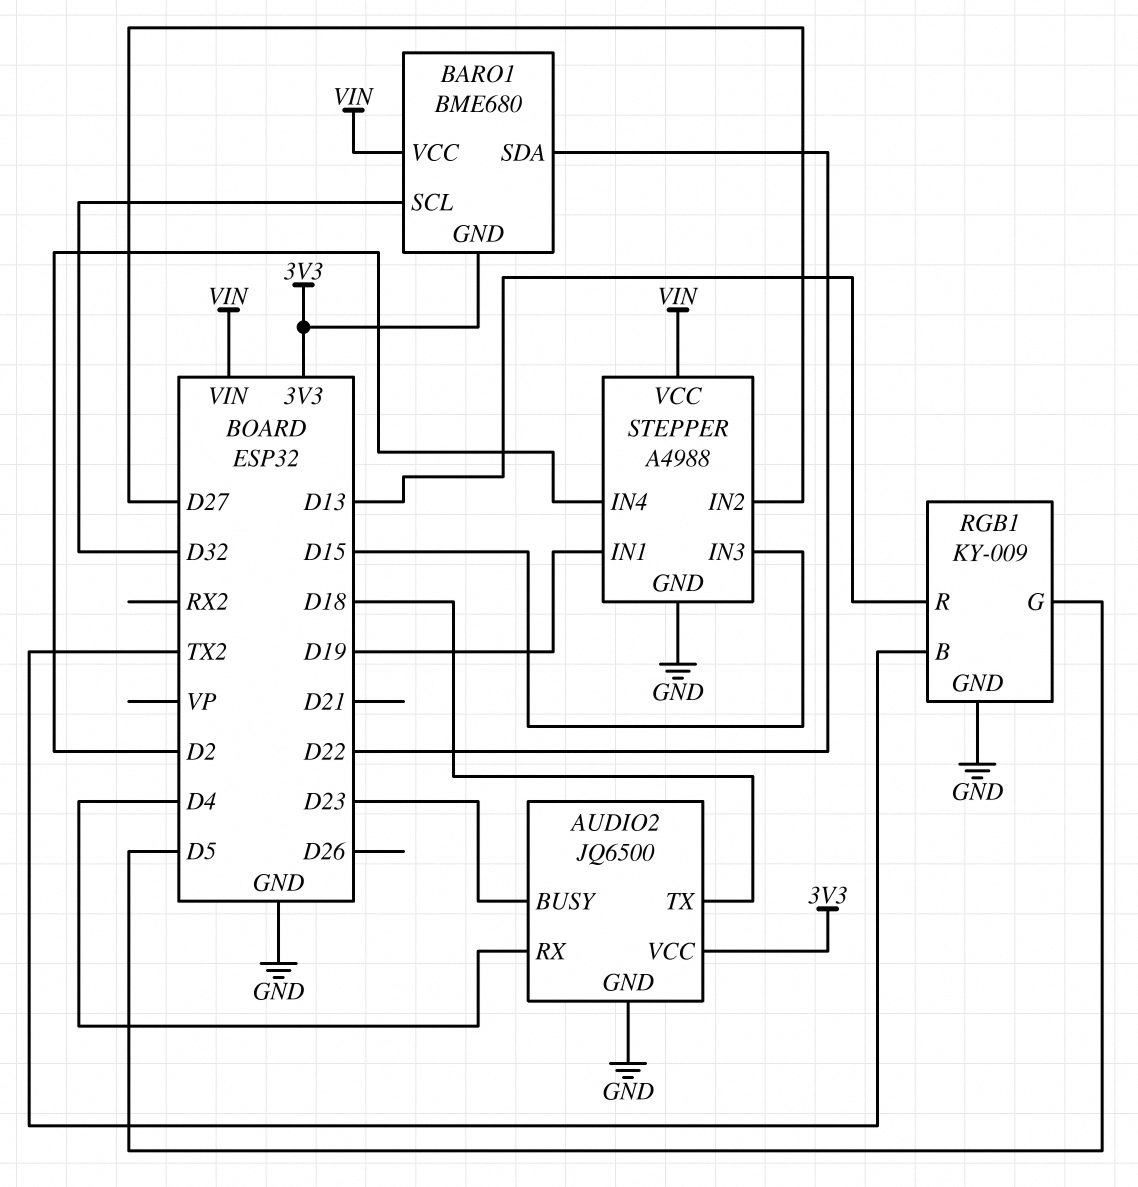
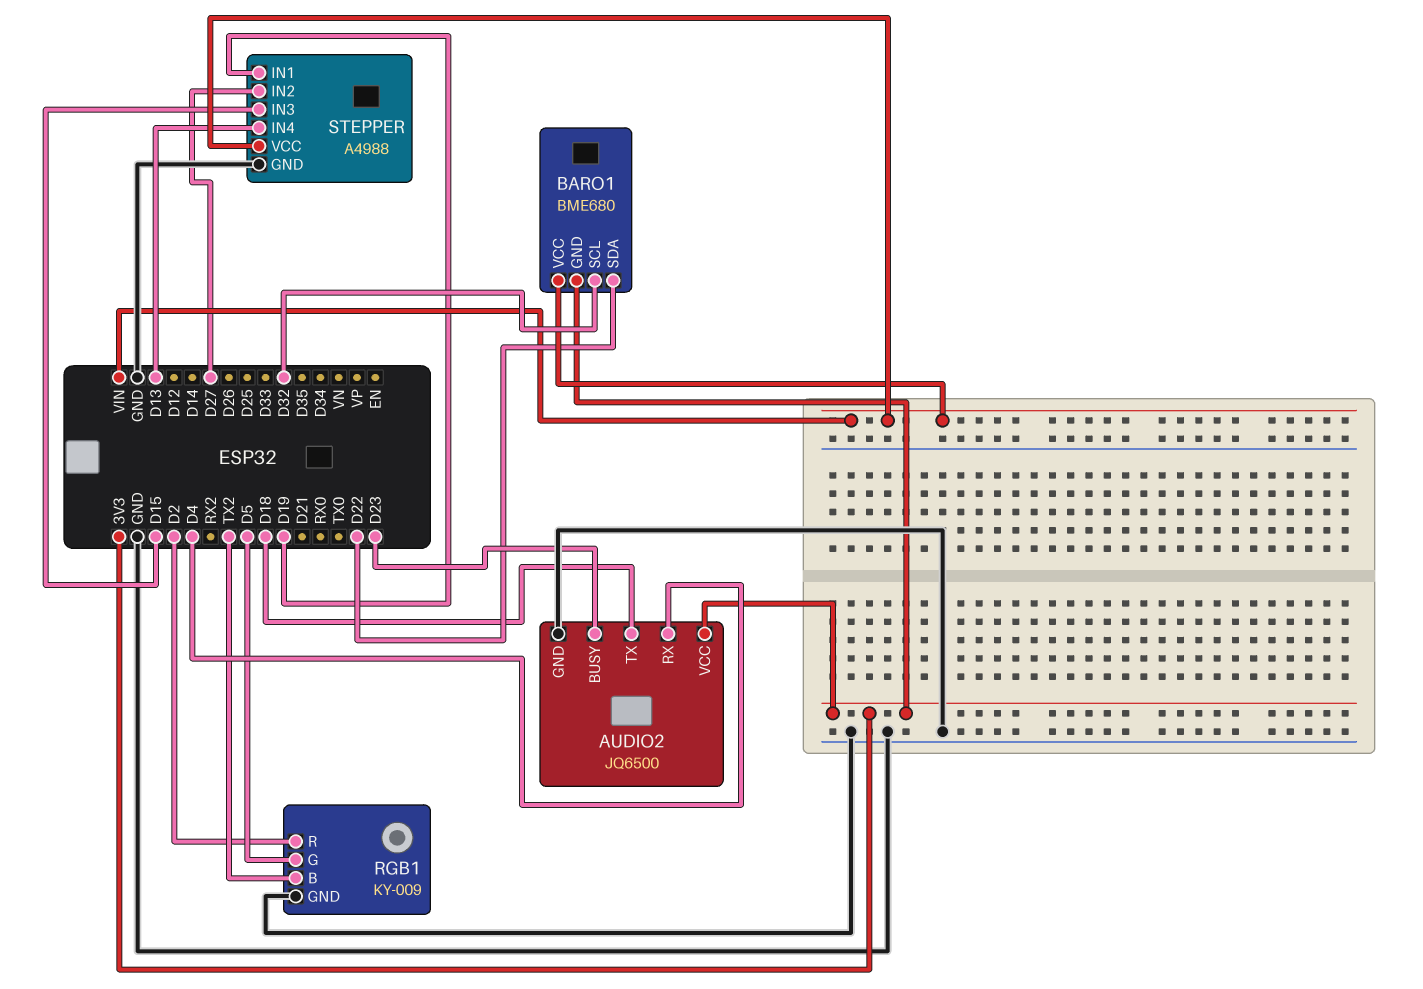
RGB1 pin R: D13 -> D2
STEPPER pin IN4: D2 -> D13

